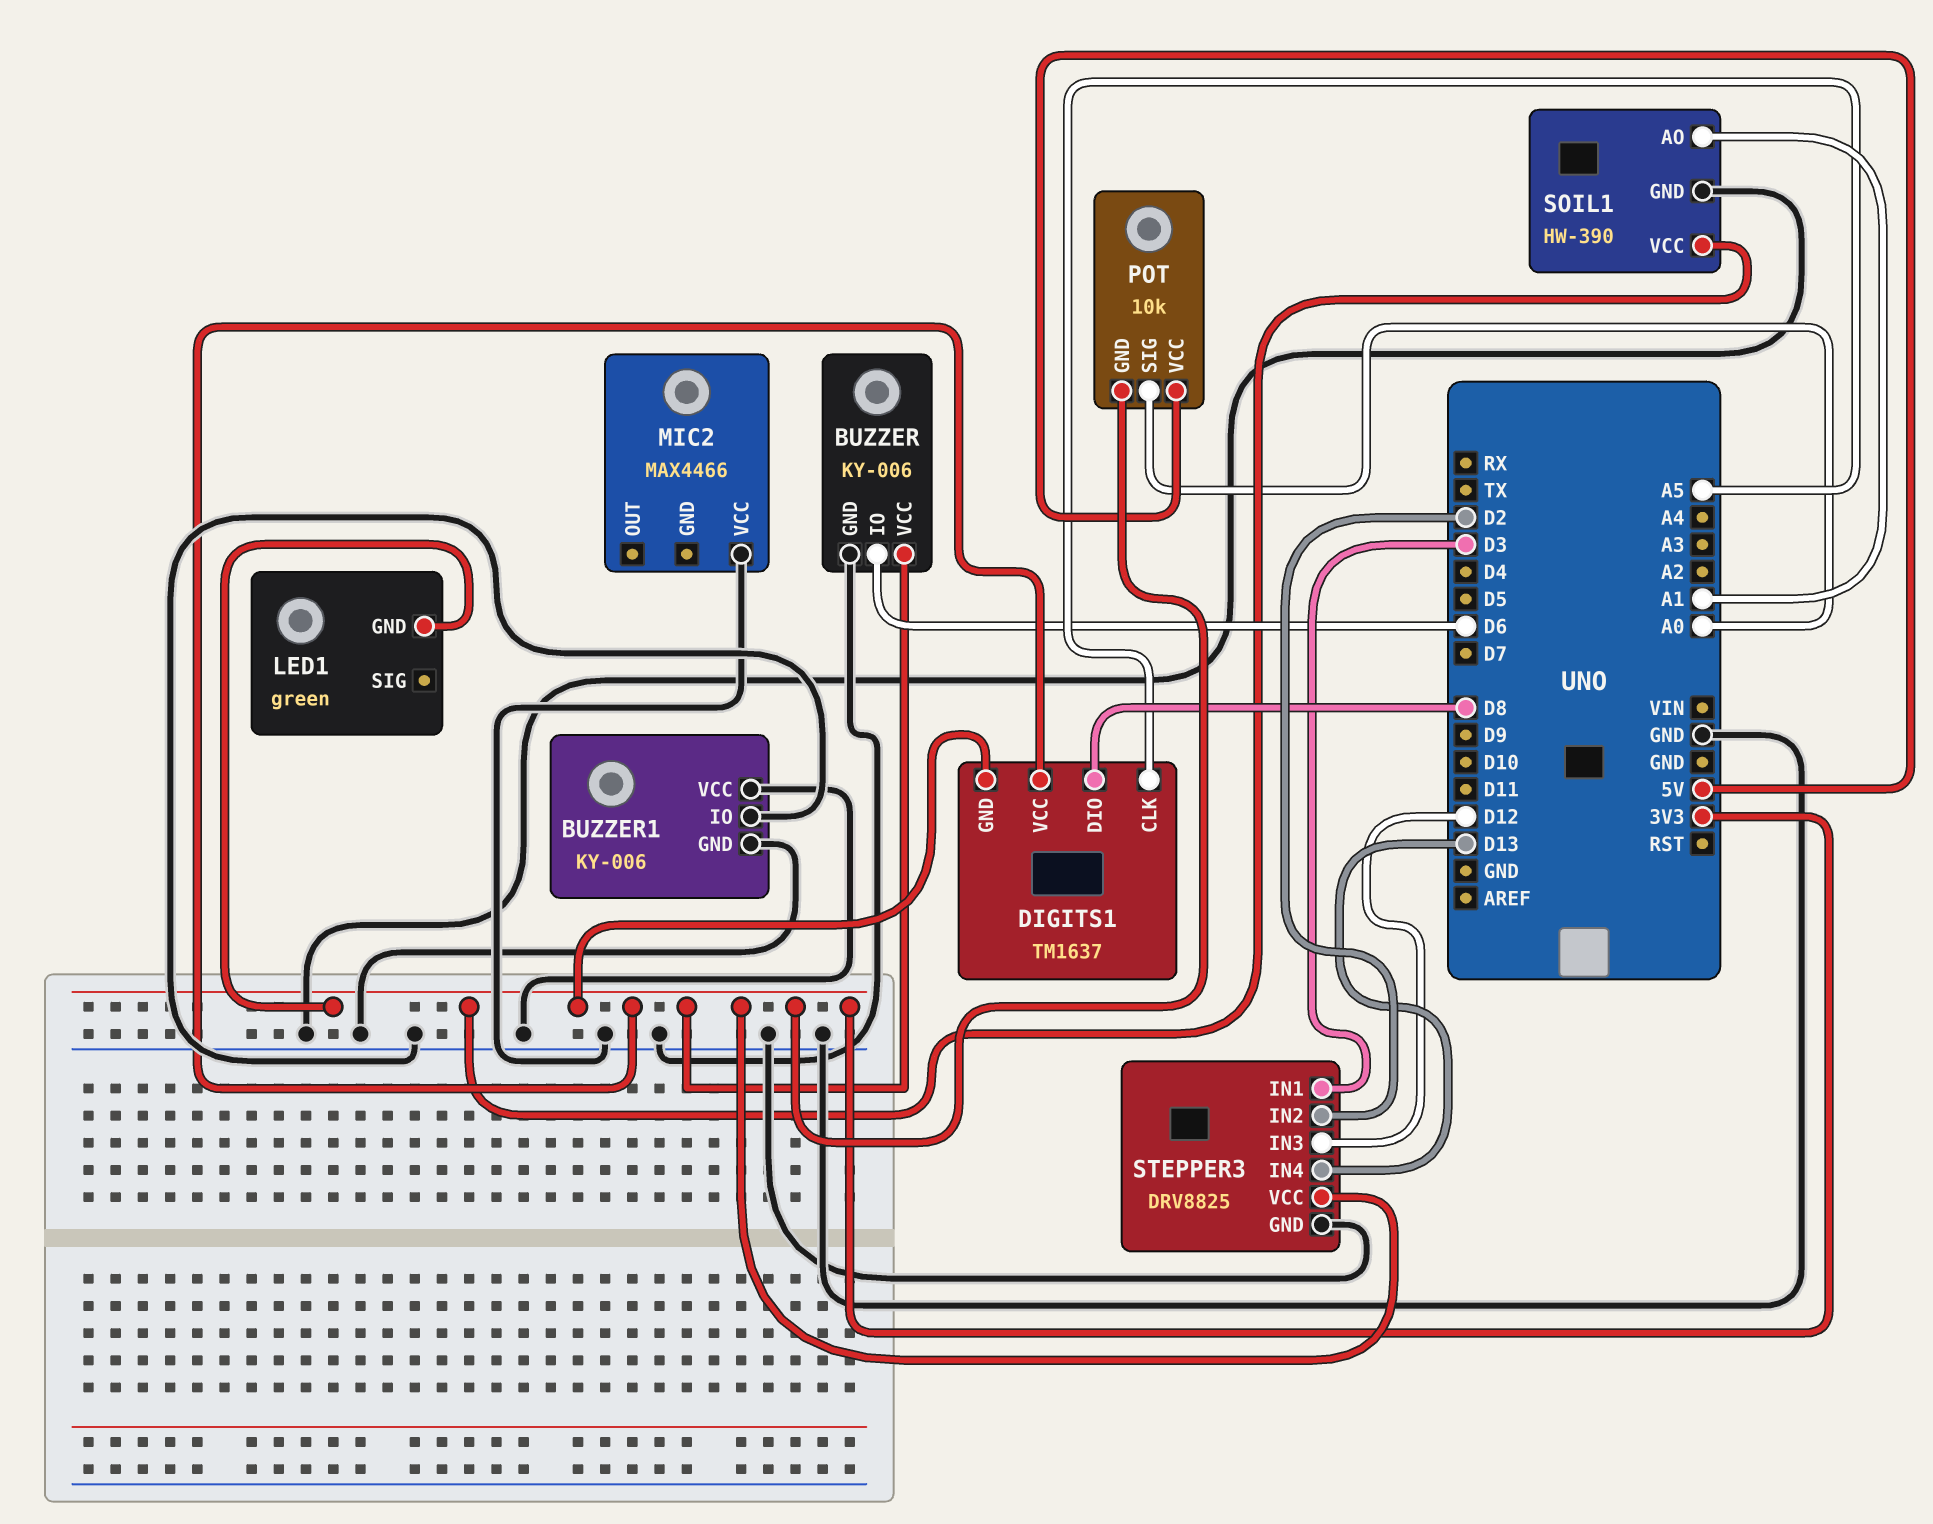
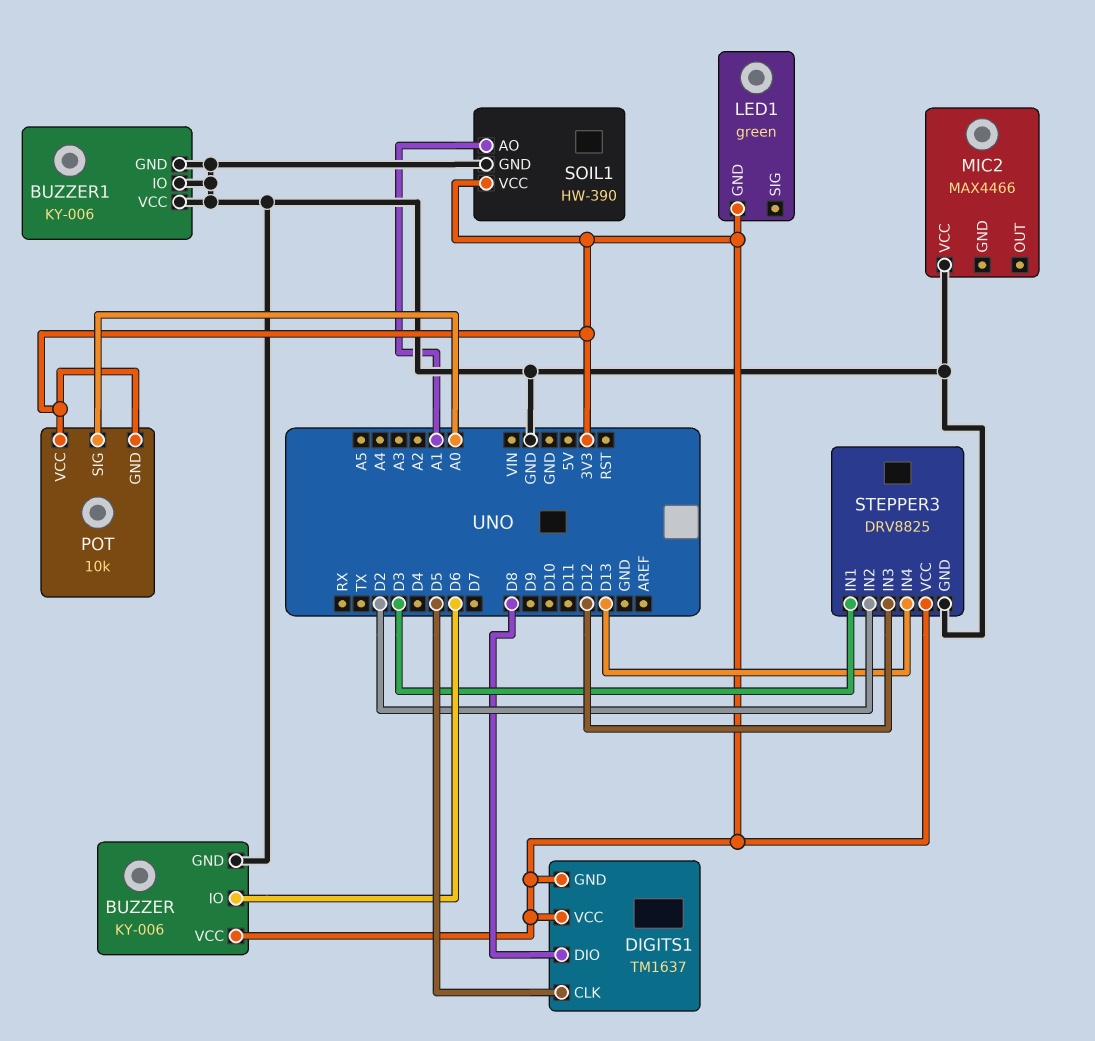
DIGITS1 pin CLK: A5 -> D5
POT pin VCC: 5V -> 3V3

